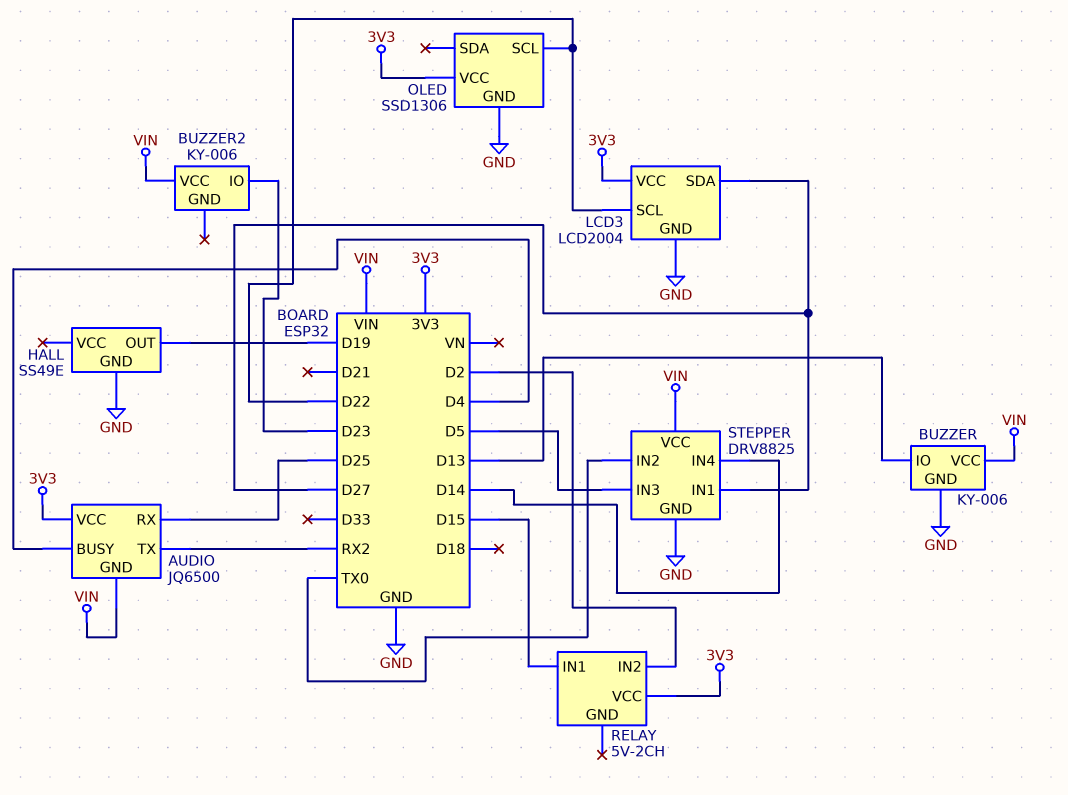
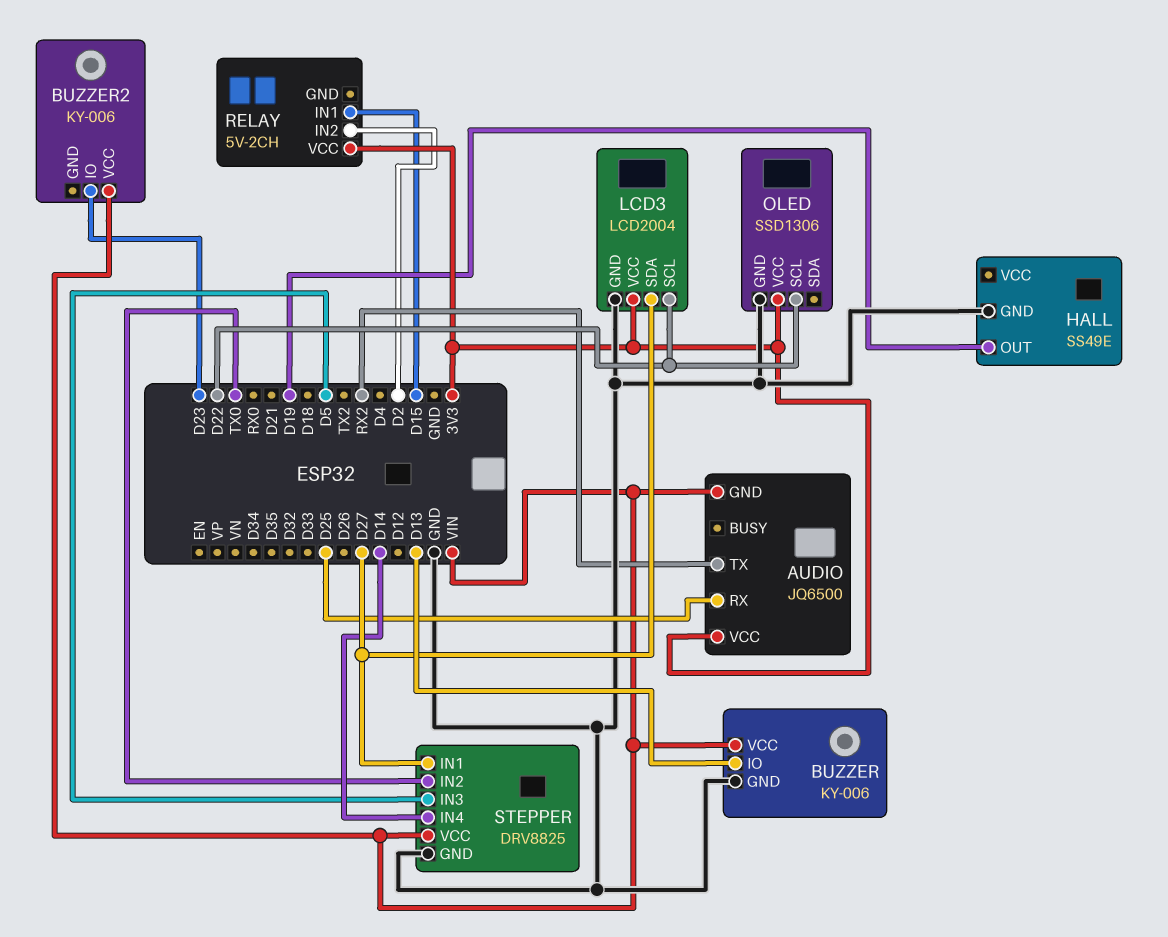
AUDIO pin BUSY: D4 -> none

